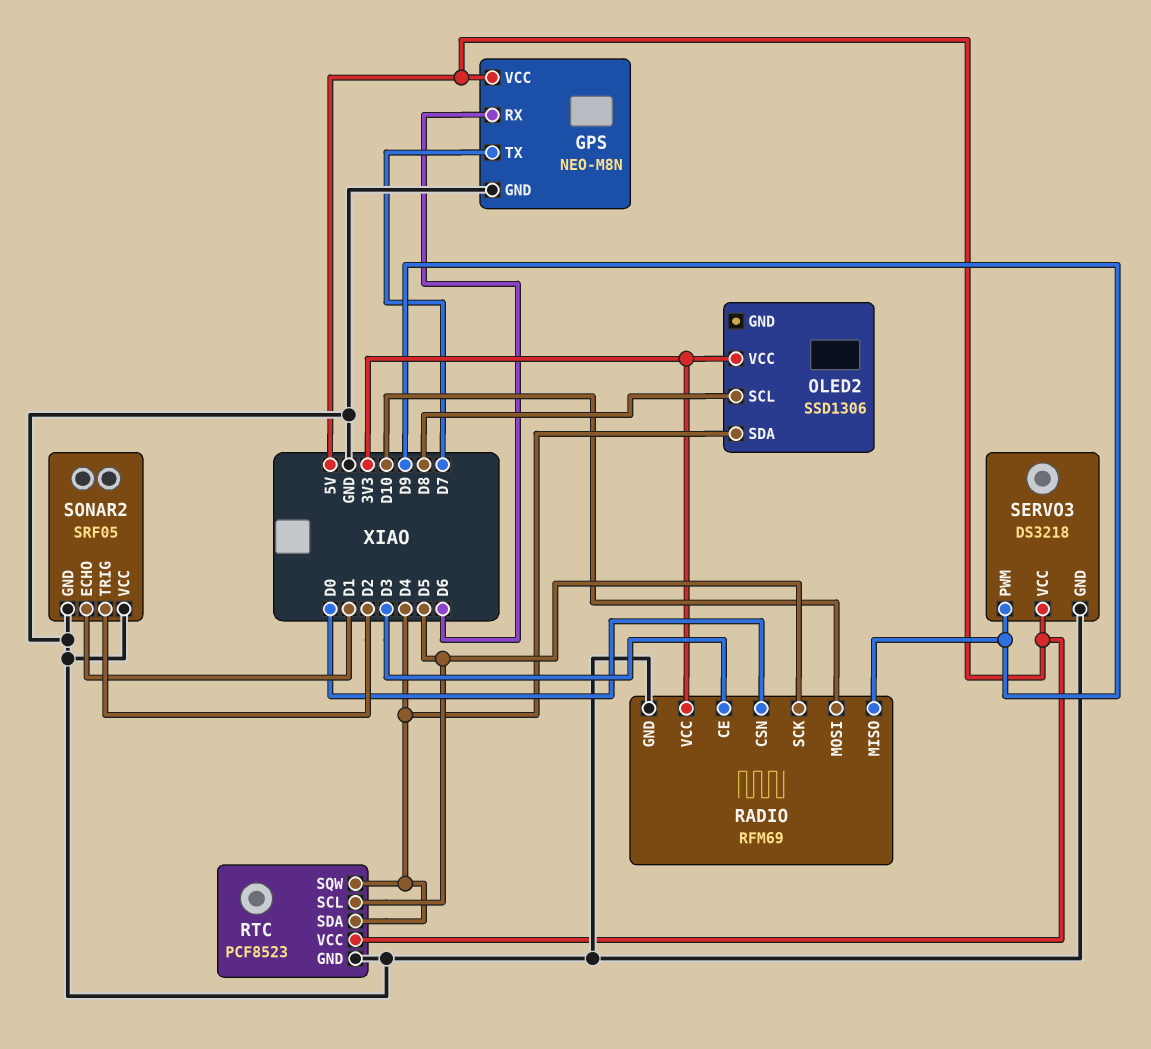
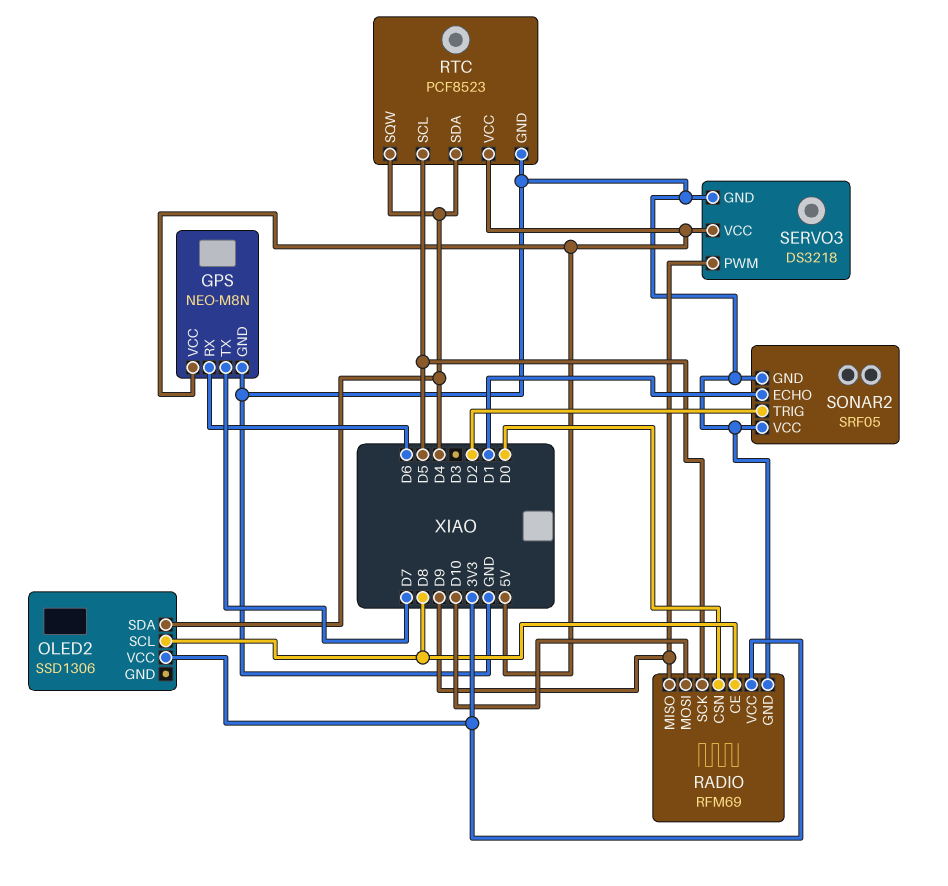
RADIO pin CE: D3 -> D8

